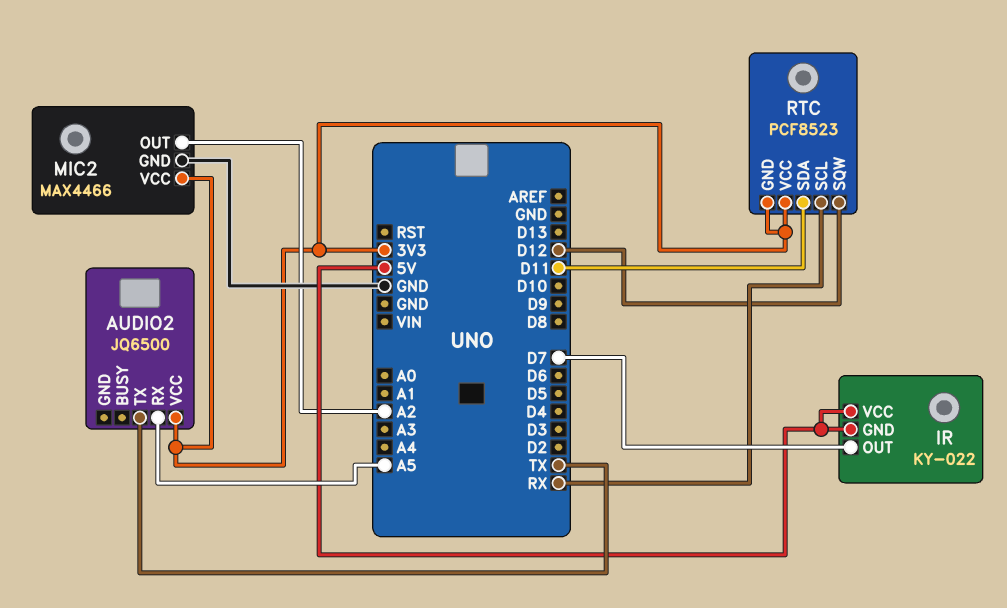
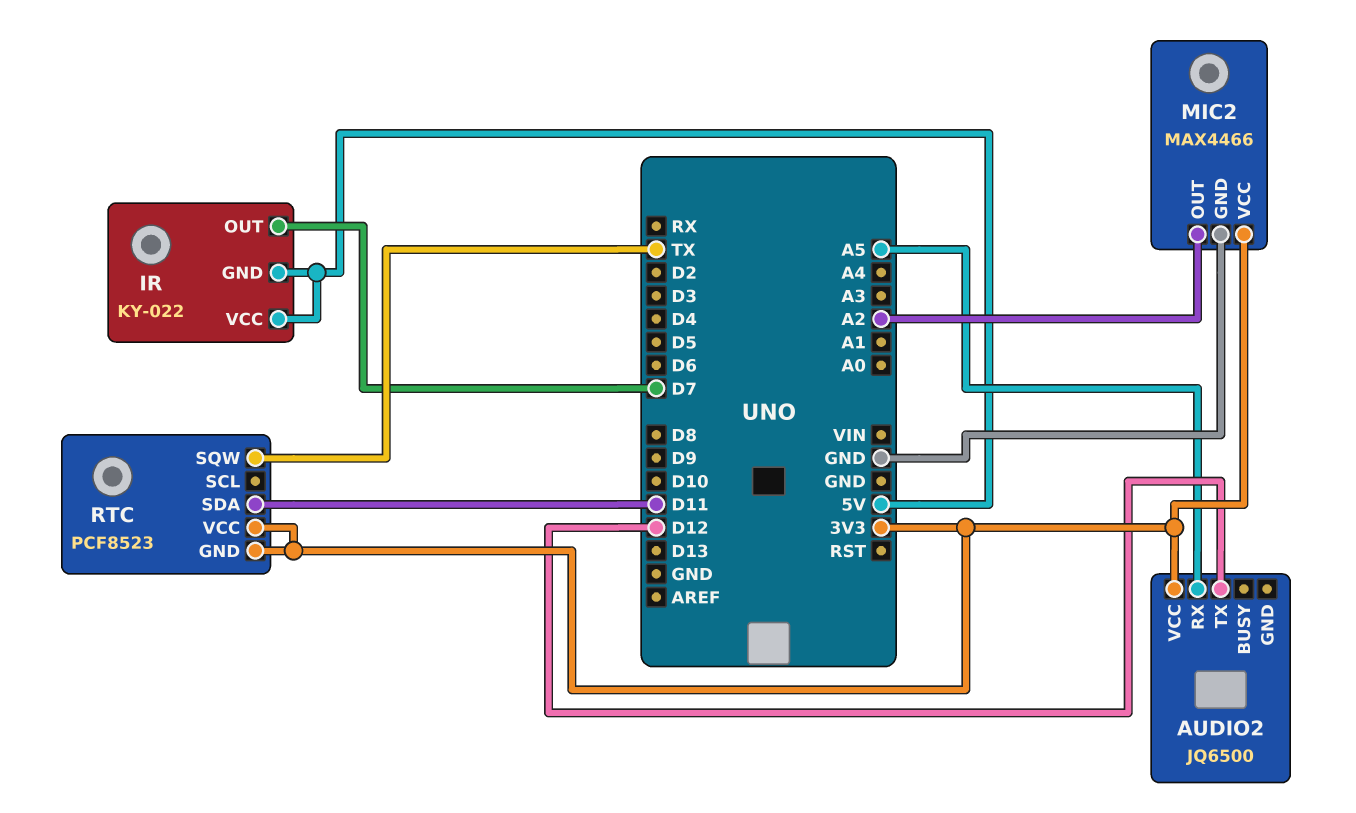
AUDIO2 pin TX: TX -> D12
RTC pin SCL: RX -> none
RTC pin SQW: D12 -> TX

